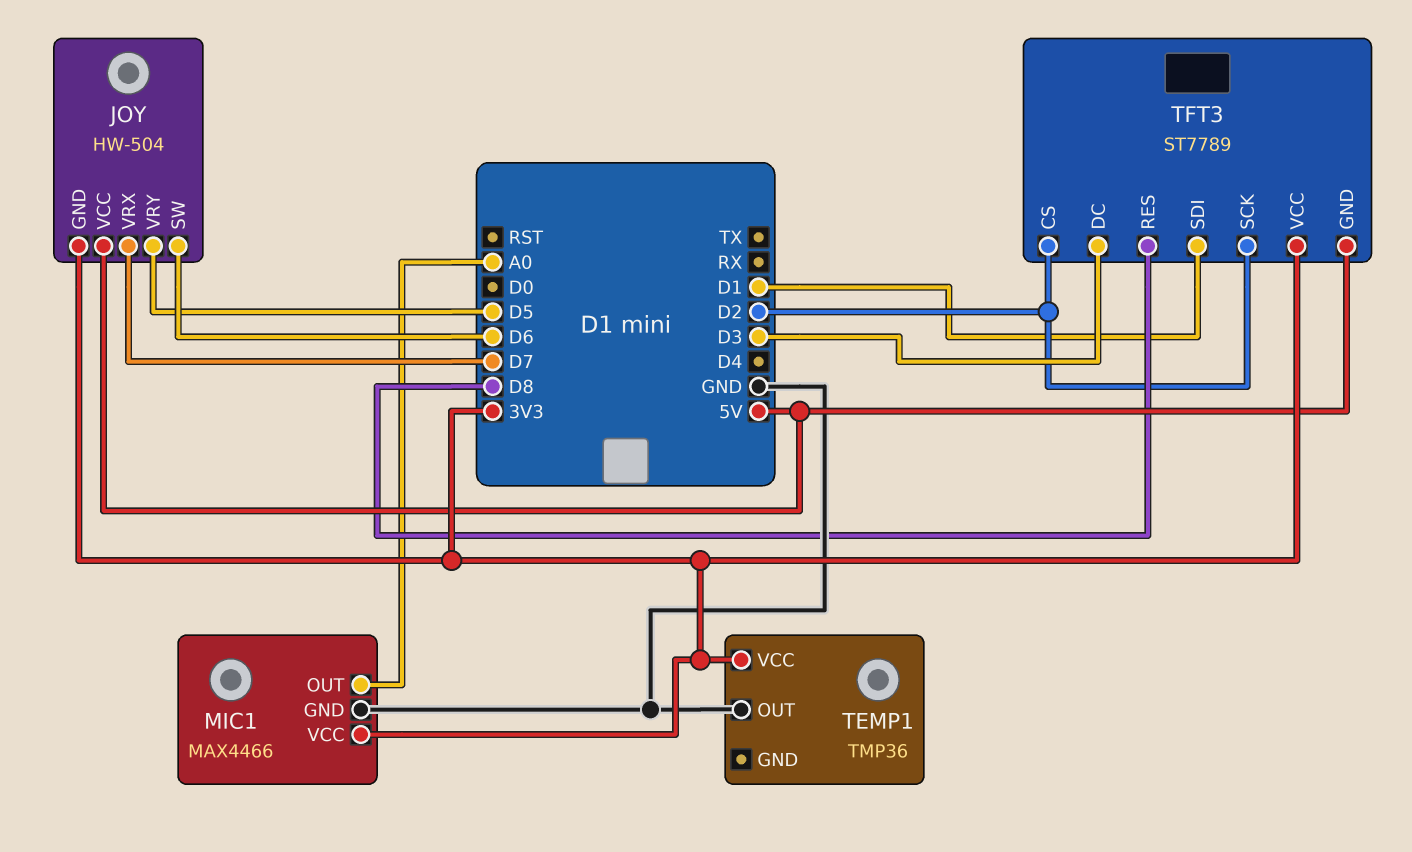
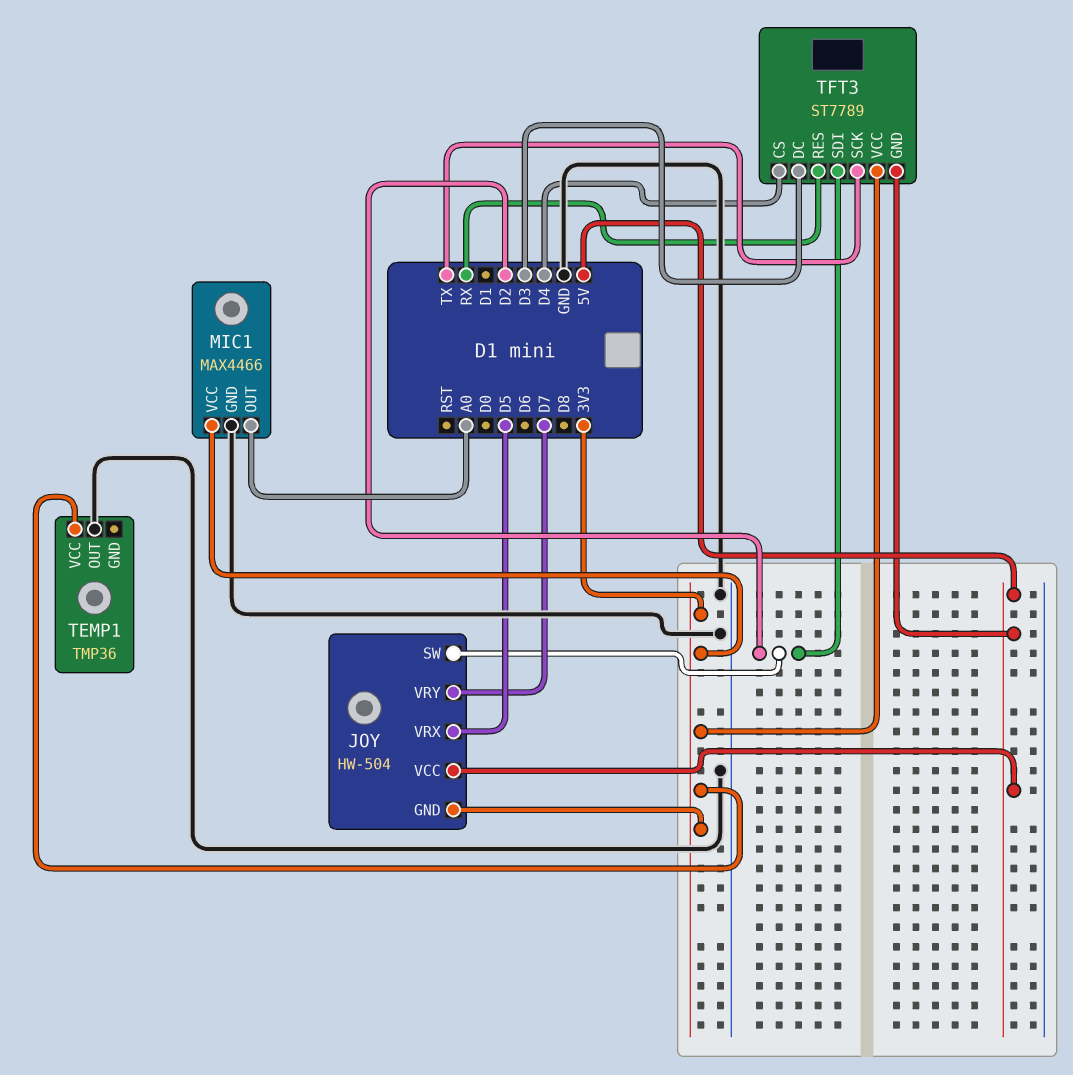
JOY pin SW: D6 -> D2
JOY pin VRX: D7 -> D5
JOY pin VRY: D5 -> D7
TFT3 pin CS: D2 -> D4
TFT3 pin RES: D8 -> RX
TFT3 pin SCK: D2 -> TX
TFT3 pin SDI: D1 -> D2

